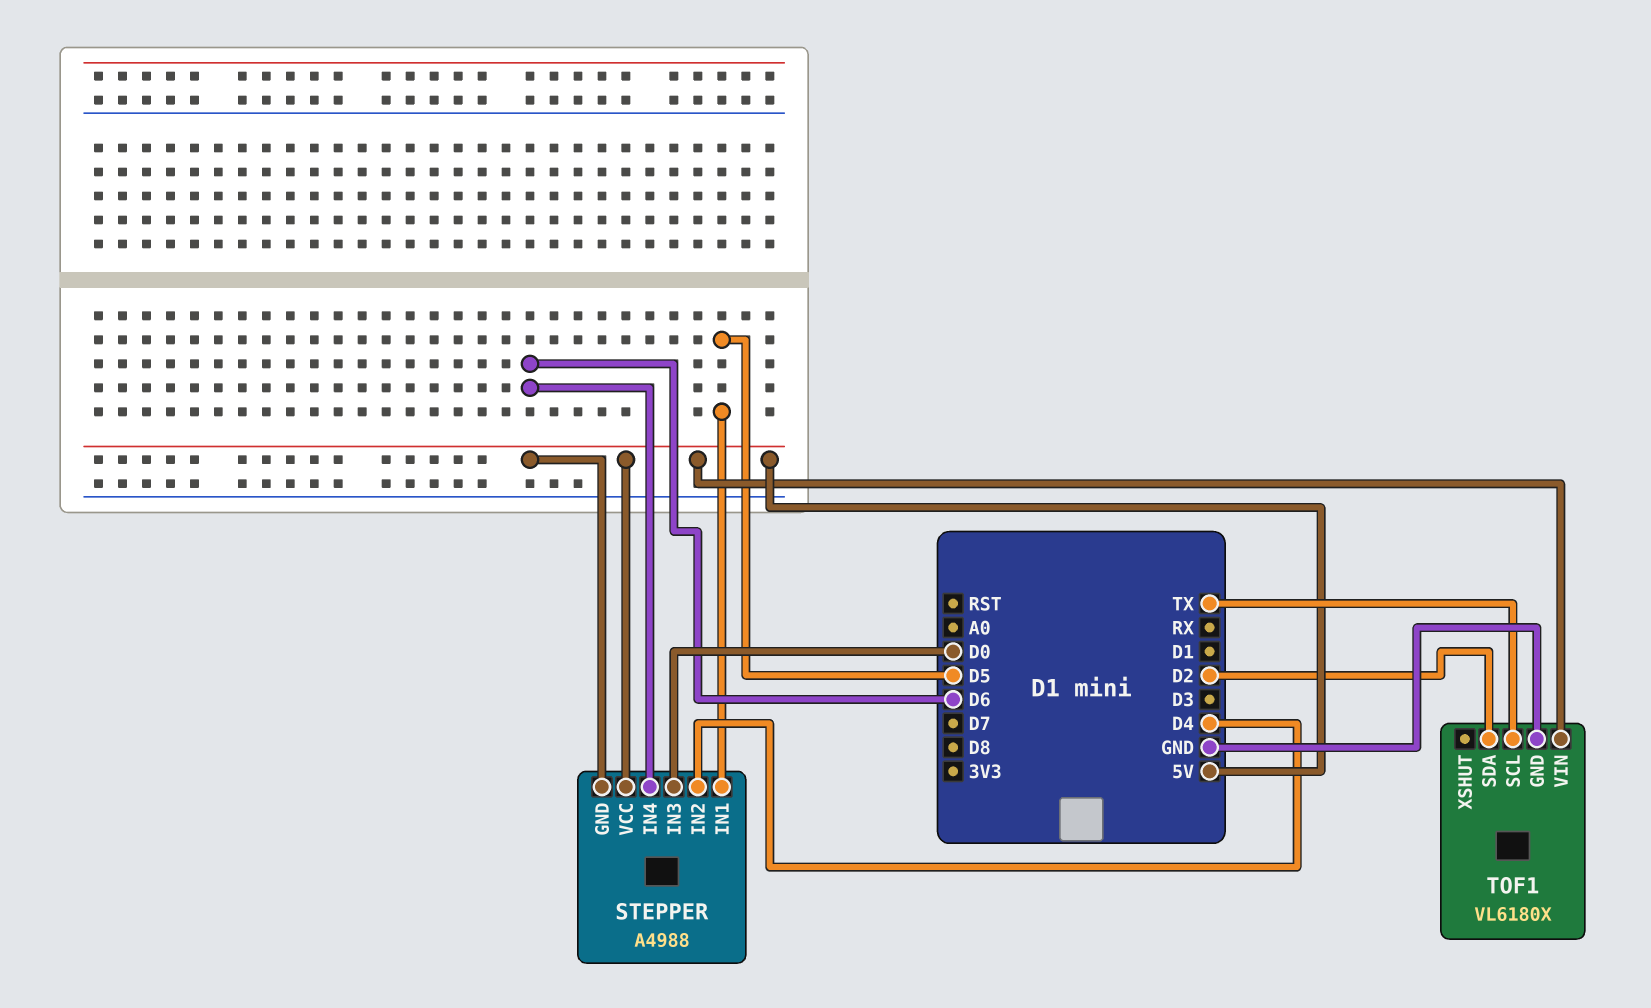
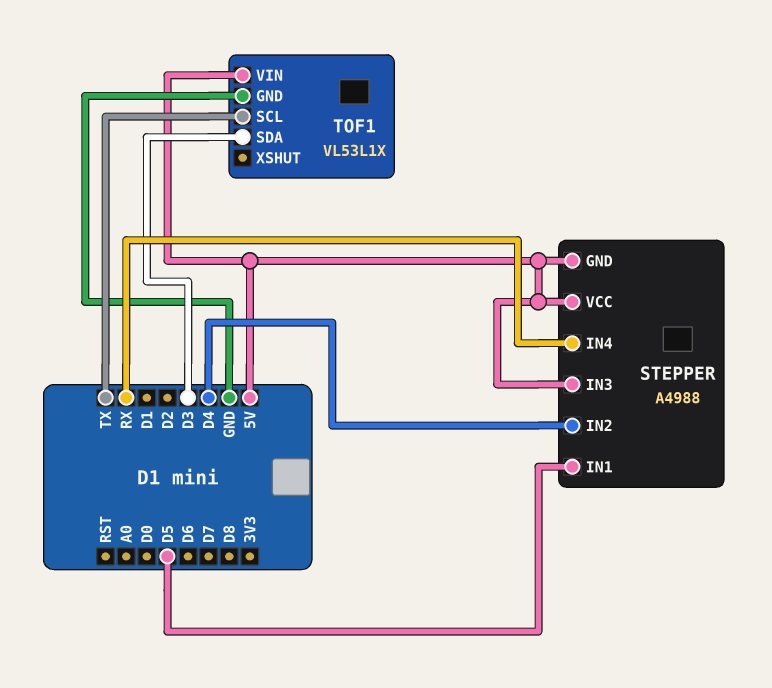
STEPPER pin IN3: D0 -> 5V
STEPPER pin IN4: D6 -> RX
TOF1: VL6180X -> VL53L1X
TOF1 pin SDA: D2 -> D3

